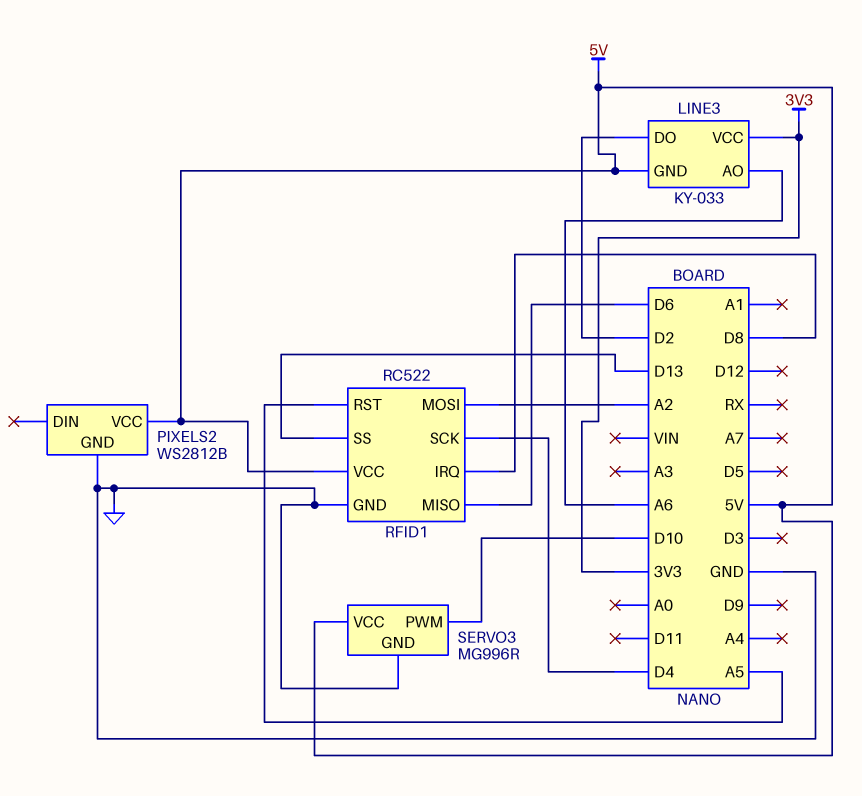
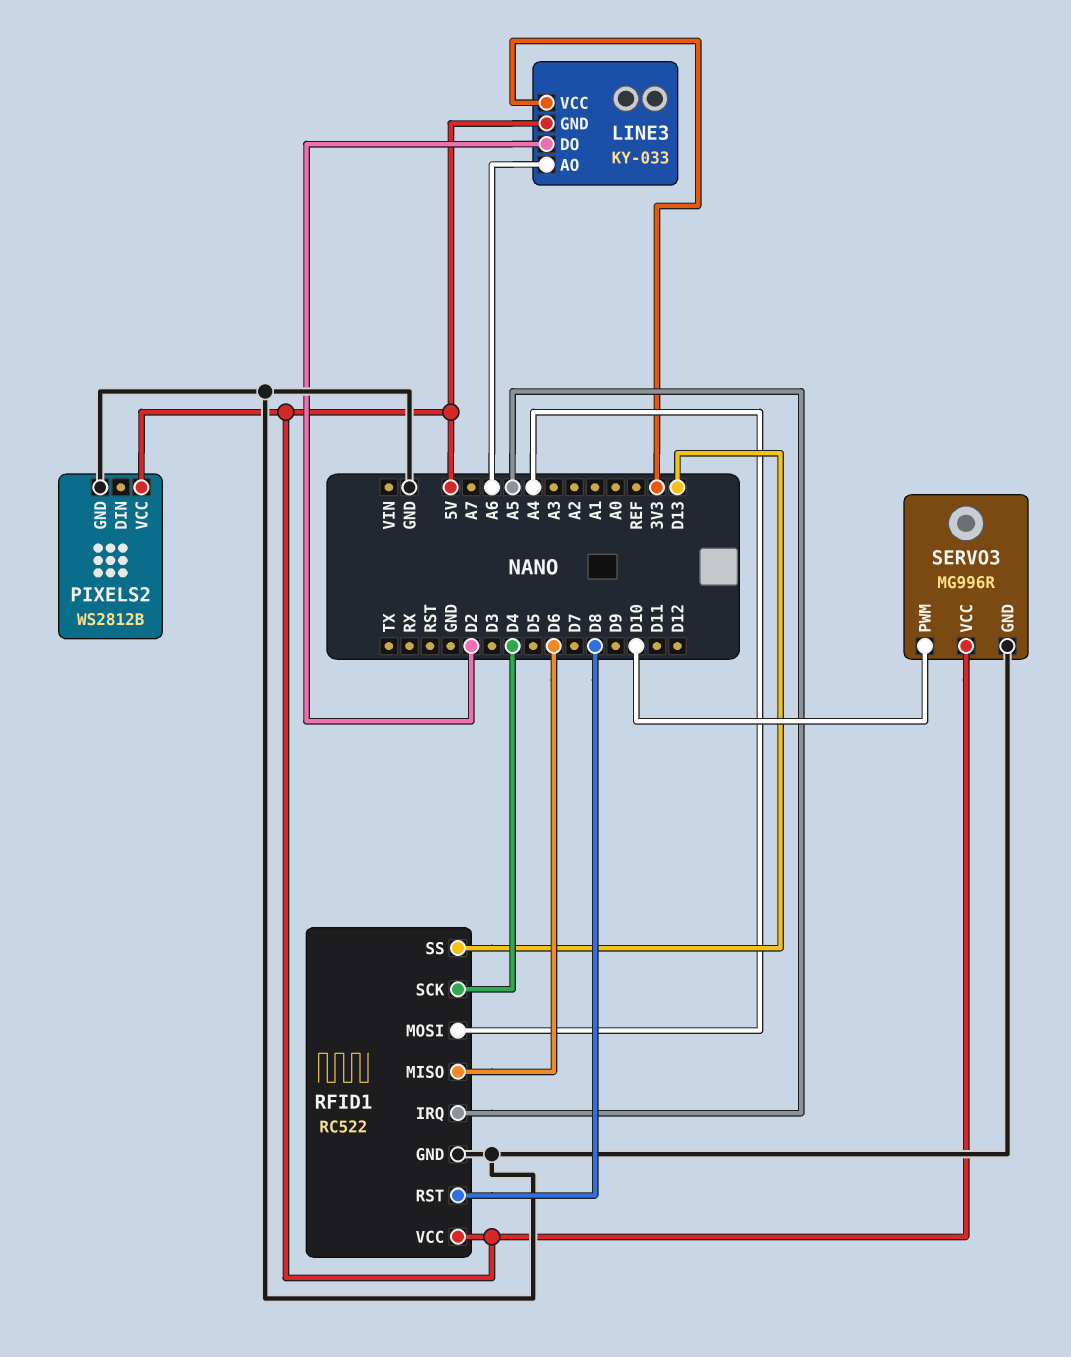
RFID1 pin IRQ: D8 -> A5
RFID1 pin MOSI: A2 -> A4
RFID1 pin RST: A5 -> D8

